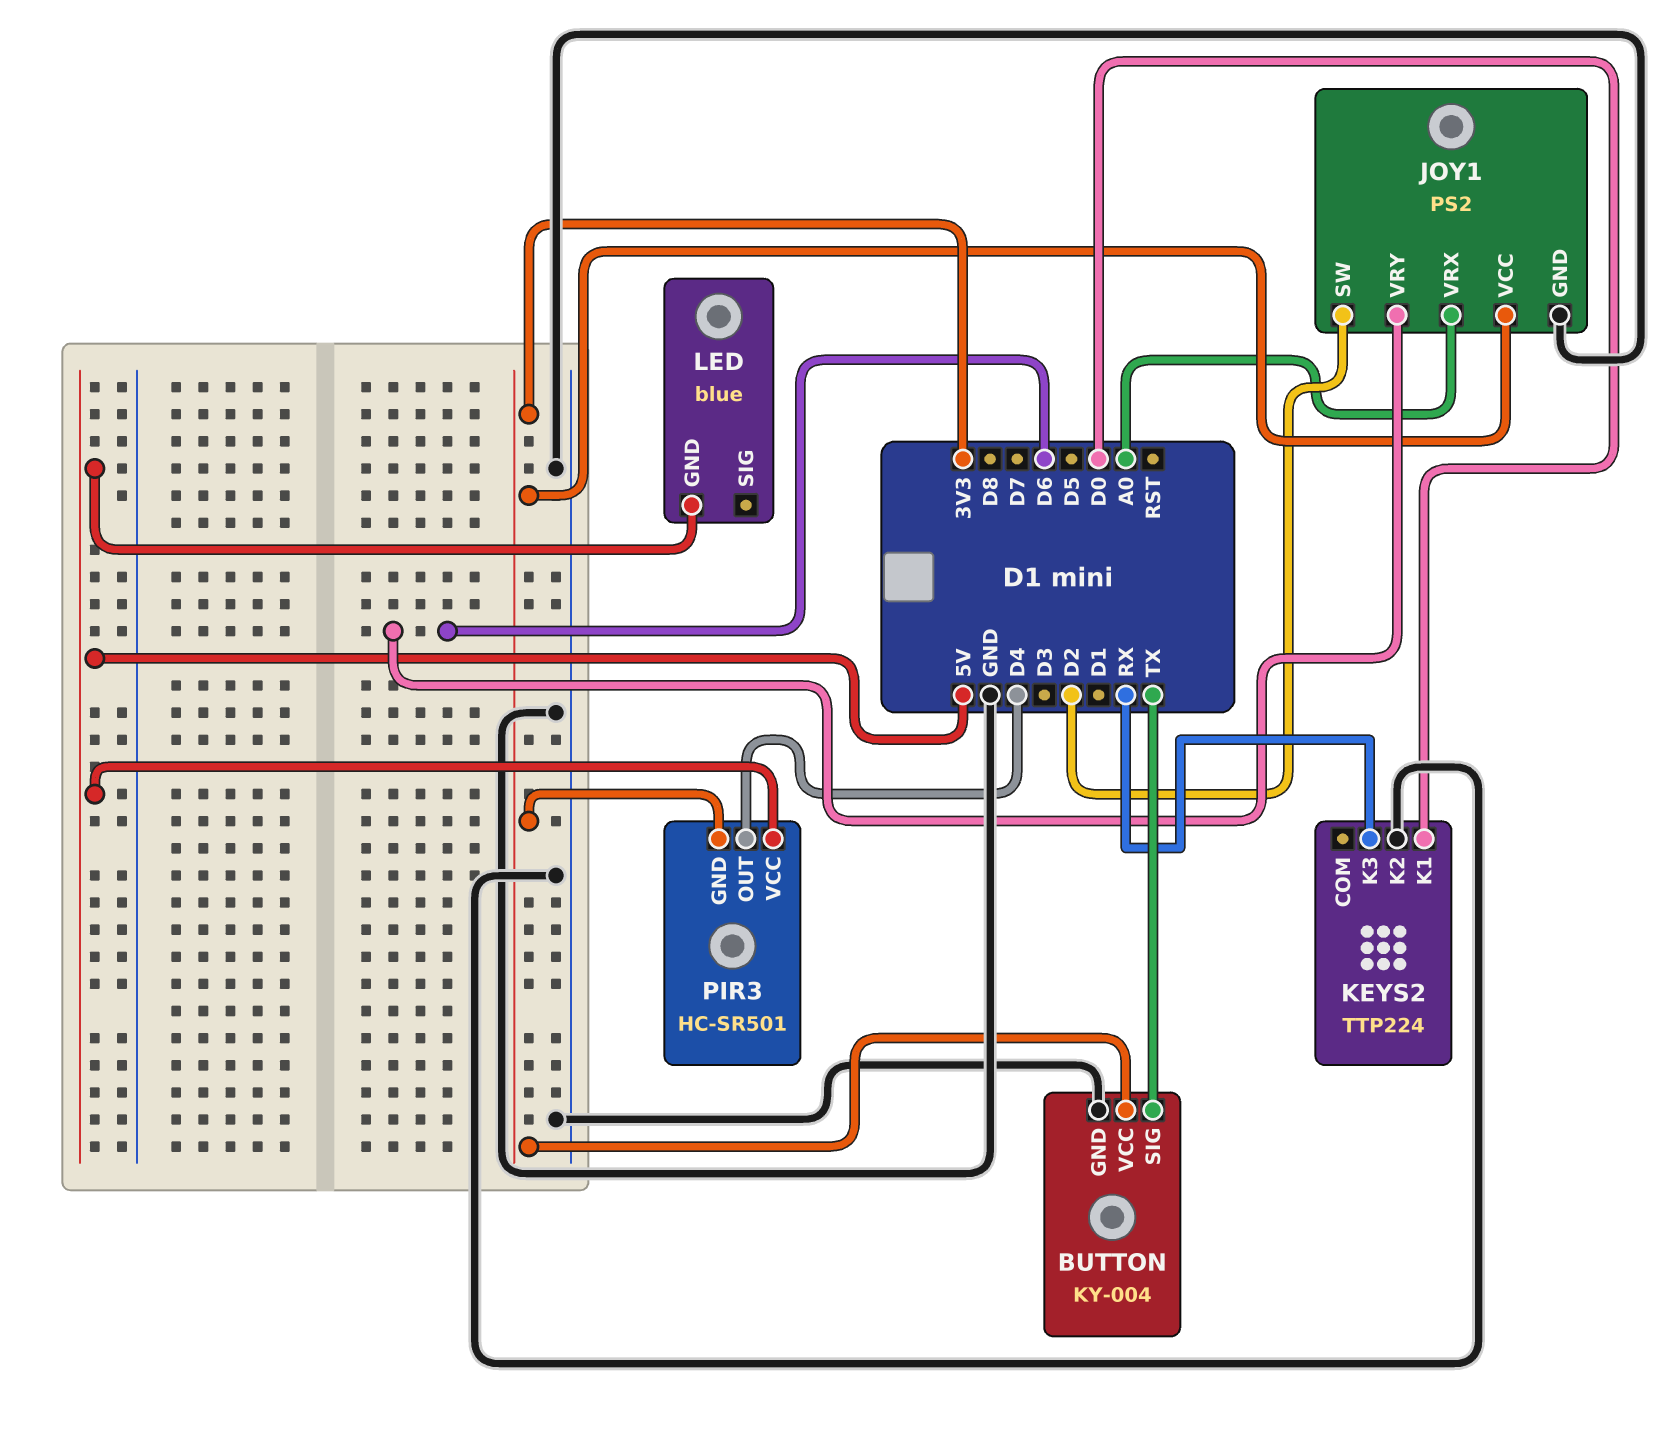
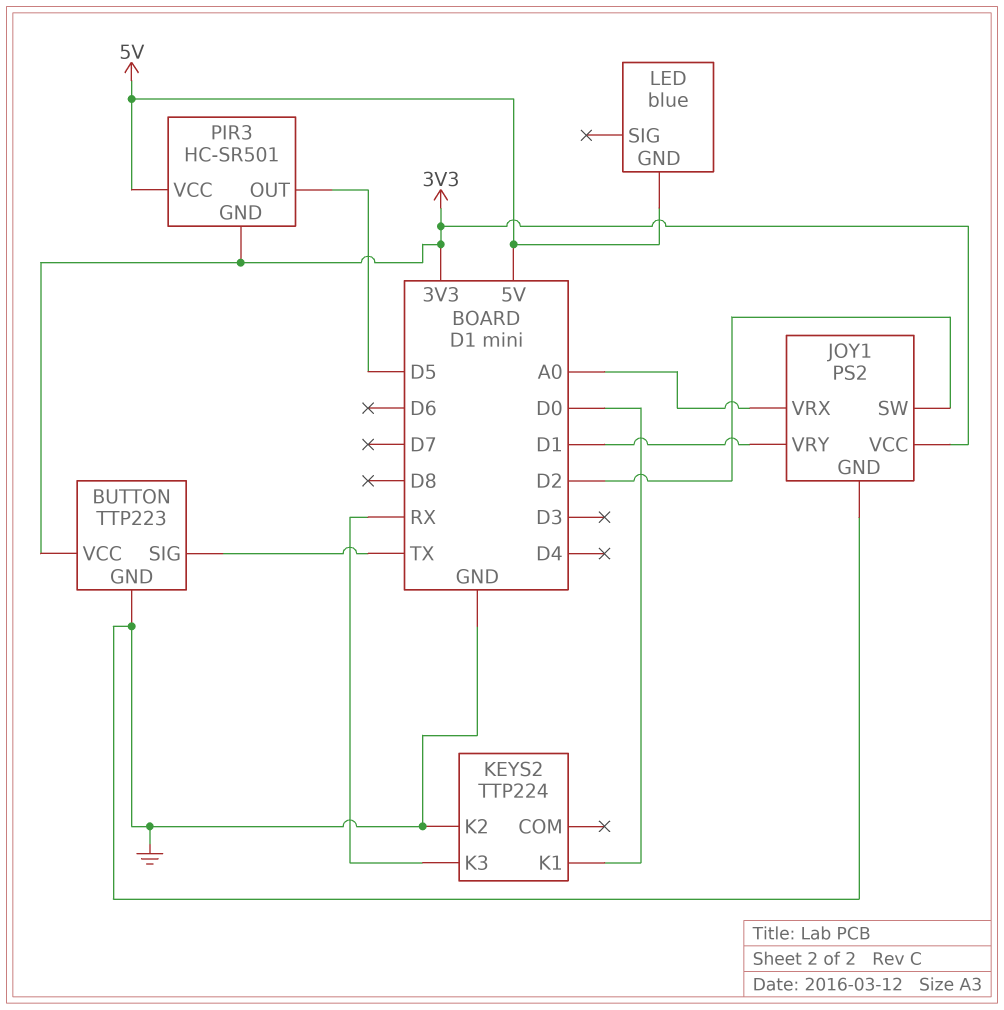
BUTTON: KY-004 -> TTP223
JOY1 pin VRY: D6 -> D1
PIR3 pin OUT: D4 -> D5

